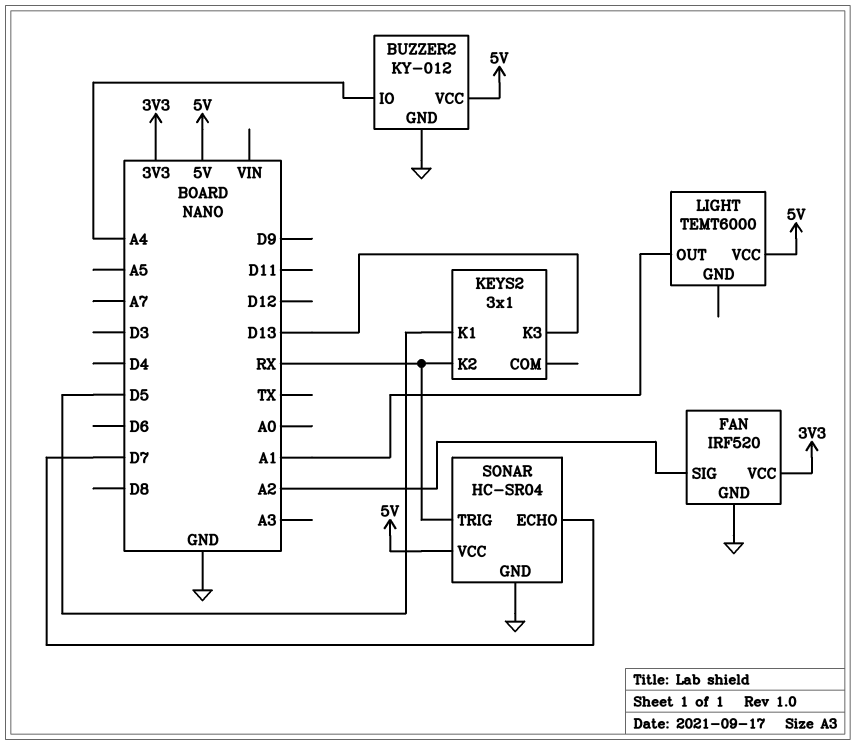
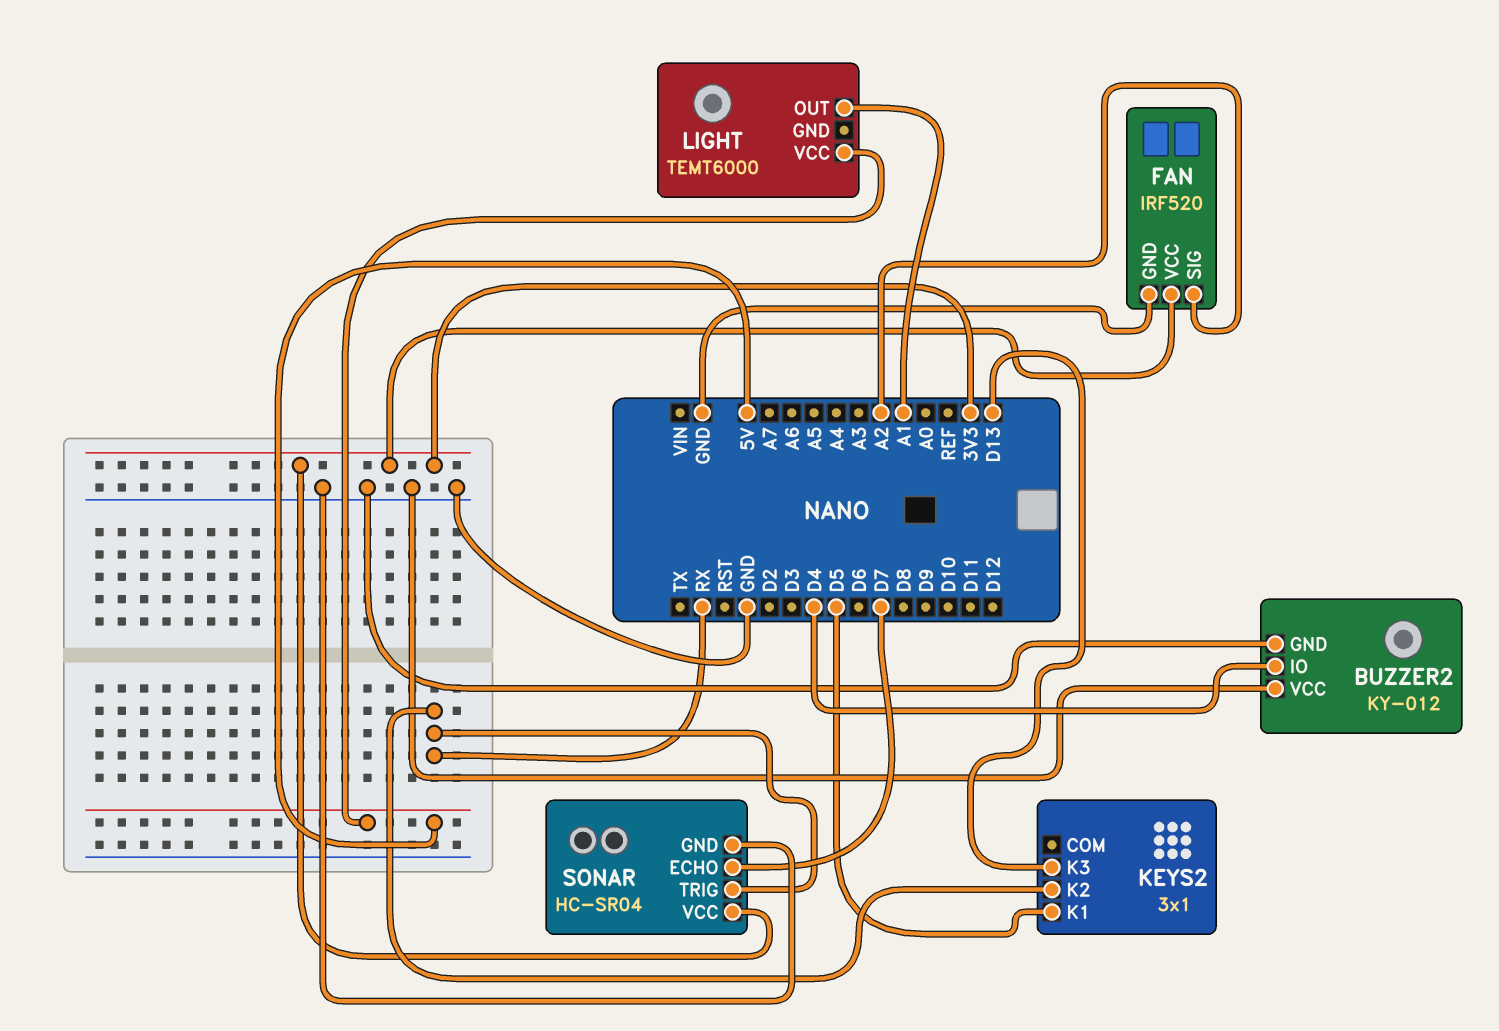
BUZZER2 pin IO: A4 -> D4
BUZZER2 pin VCC: 5V -> GND
SONAR pin VCC: 5V -> 3V3

